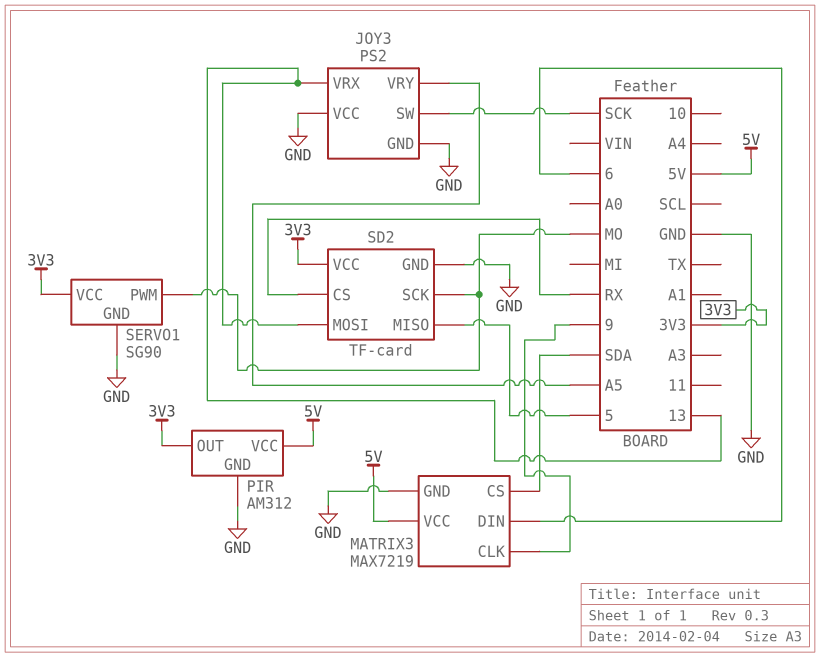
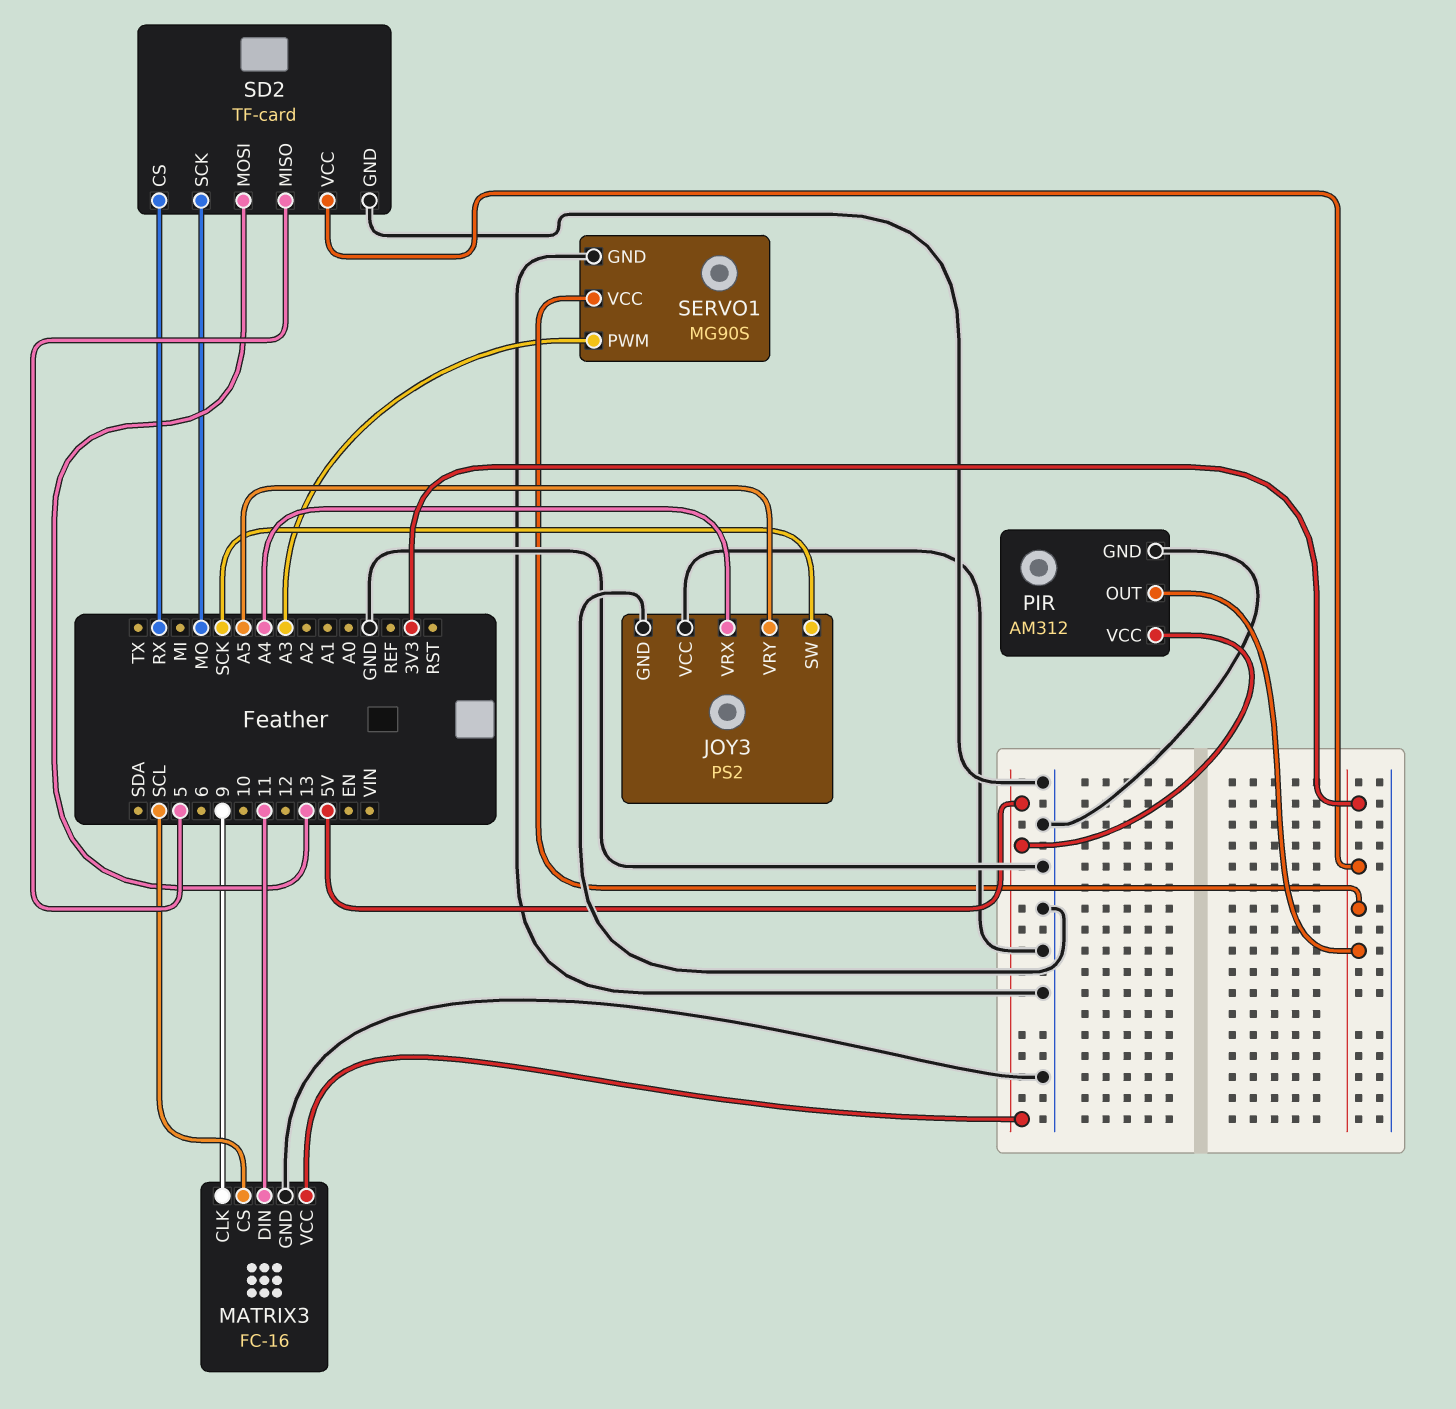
JOY3 pin VRX: 13 -> A4
MATRIX3: MAX7219 -> FC-16
MATRIX3 pin CS: SDA -> SCL
MATRIX3 pin DIN: 6 -> 11
SERVO1: SG90 -> MG90S
SERVO1 pin PWM: MO -> A3

